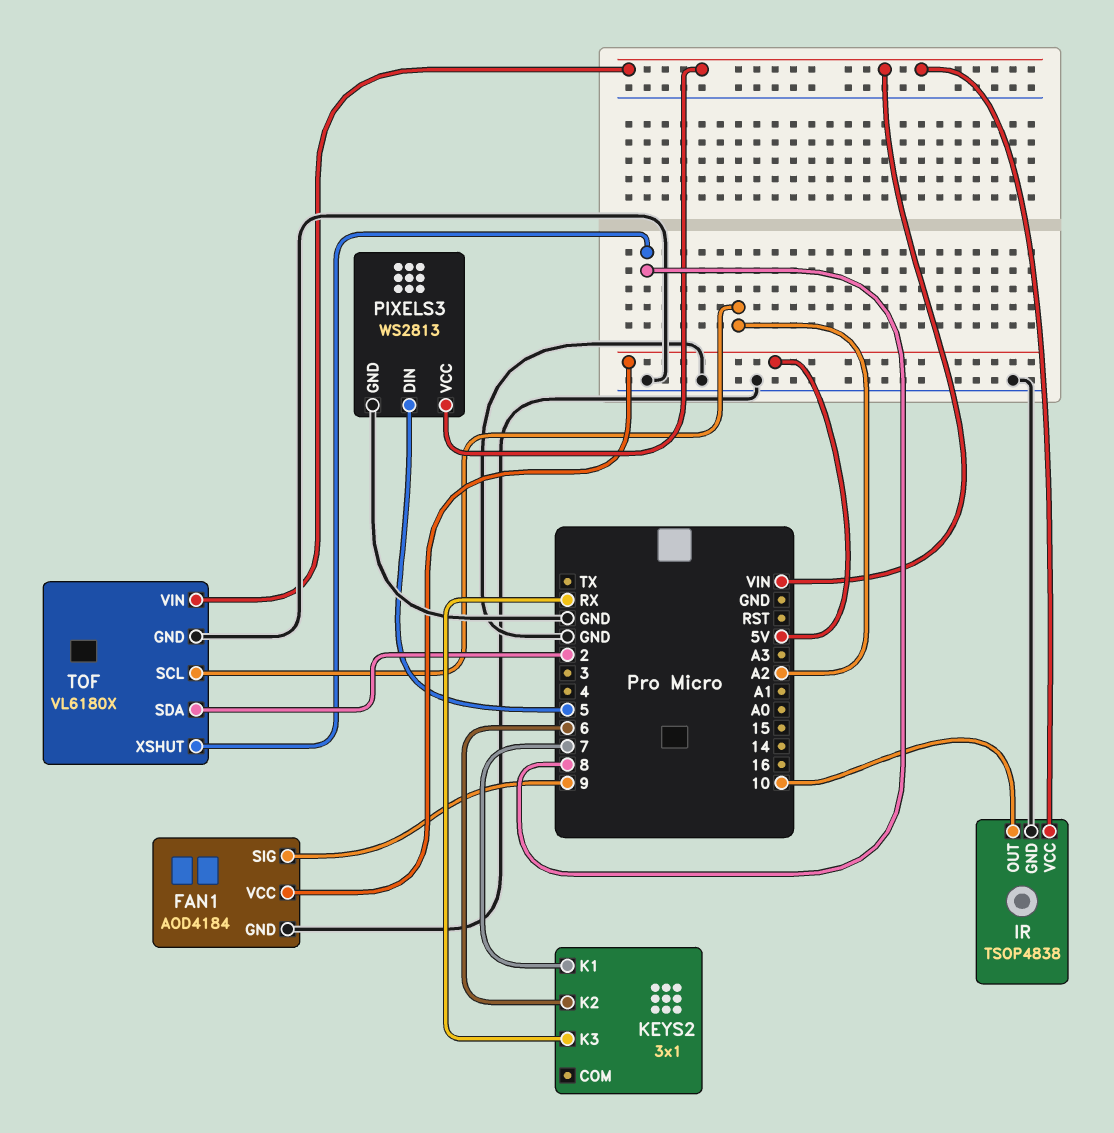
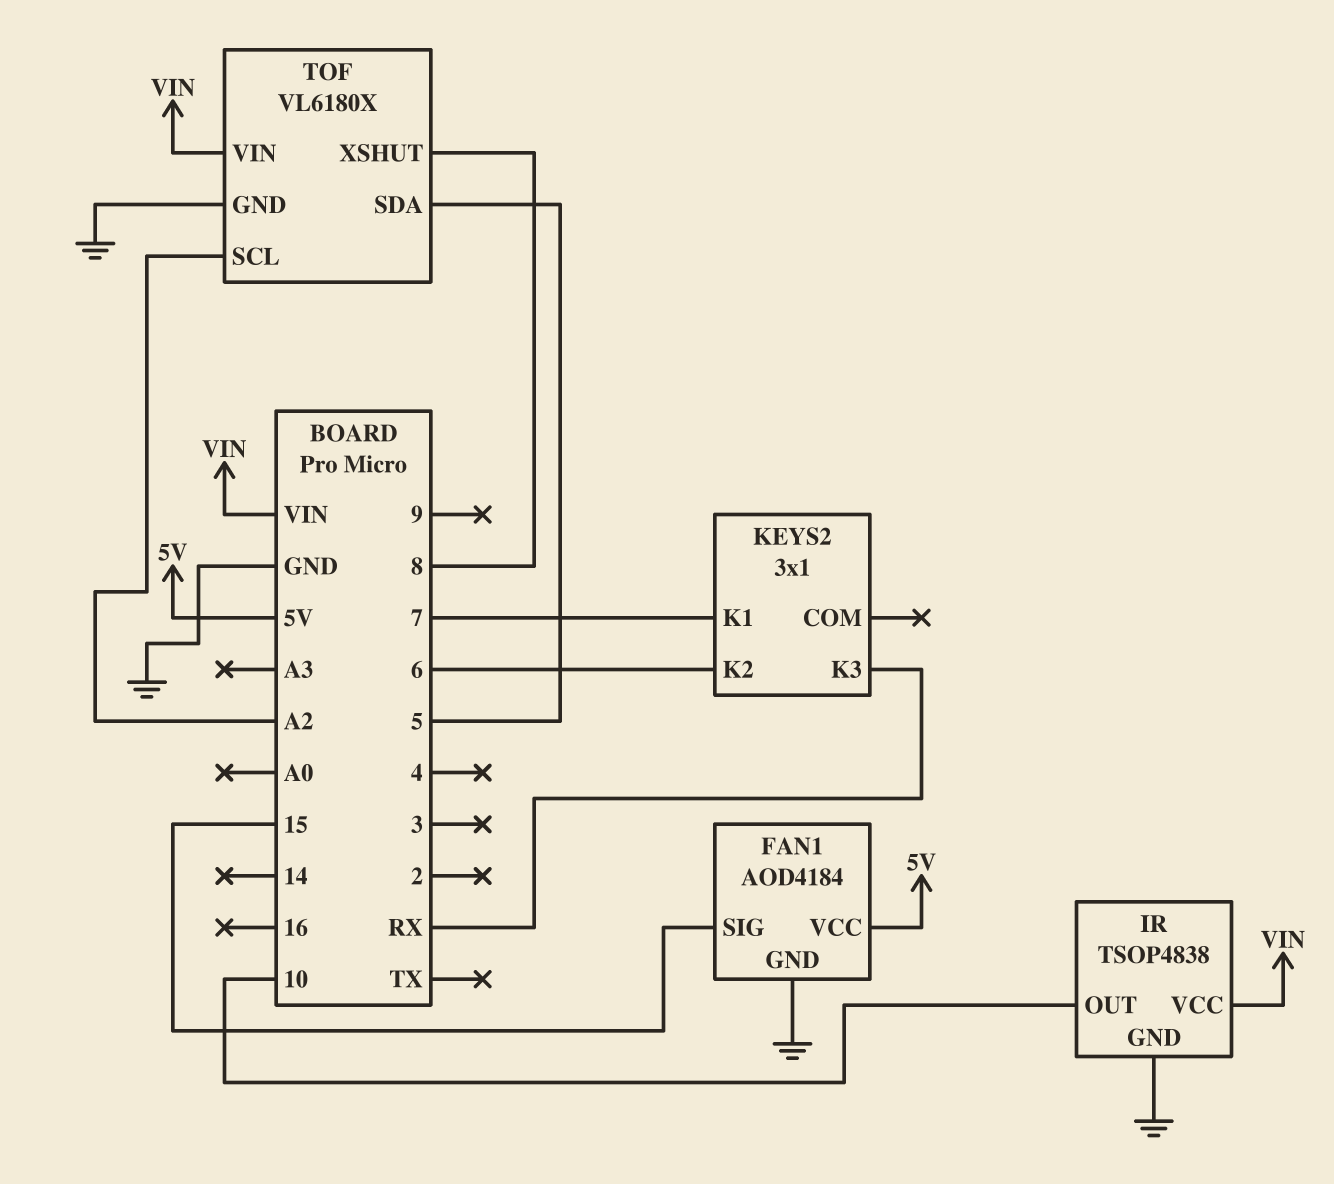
FAN1 pin SIG: 9 -> 15
PIXELS3: WS2813 -> none
PIXELS3 pin DIN: 5 -> none
PIXELS3 pin GND: GND -> none
PIXELS3 pin VCC: VIN -> none
TOF pin SDA: 2 -> 5

